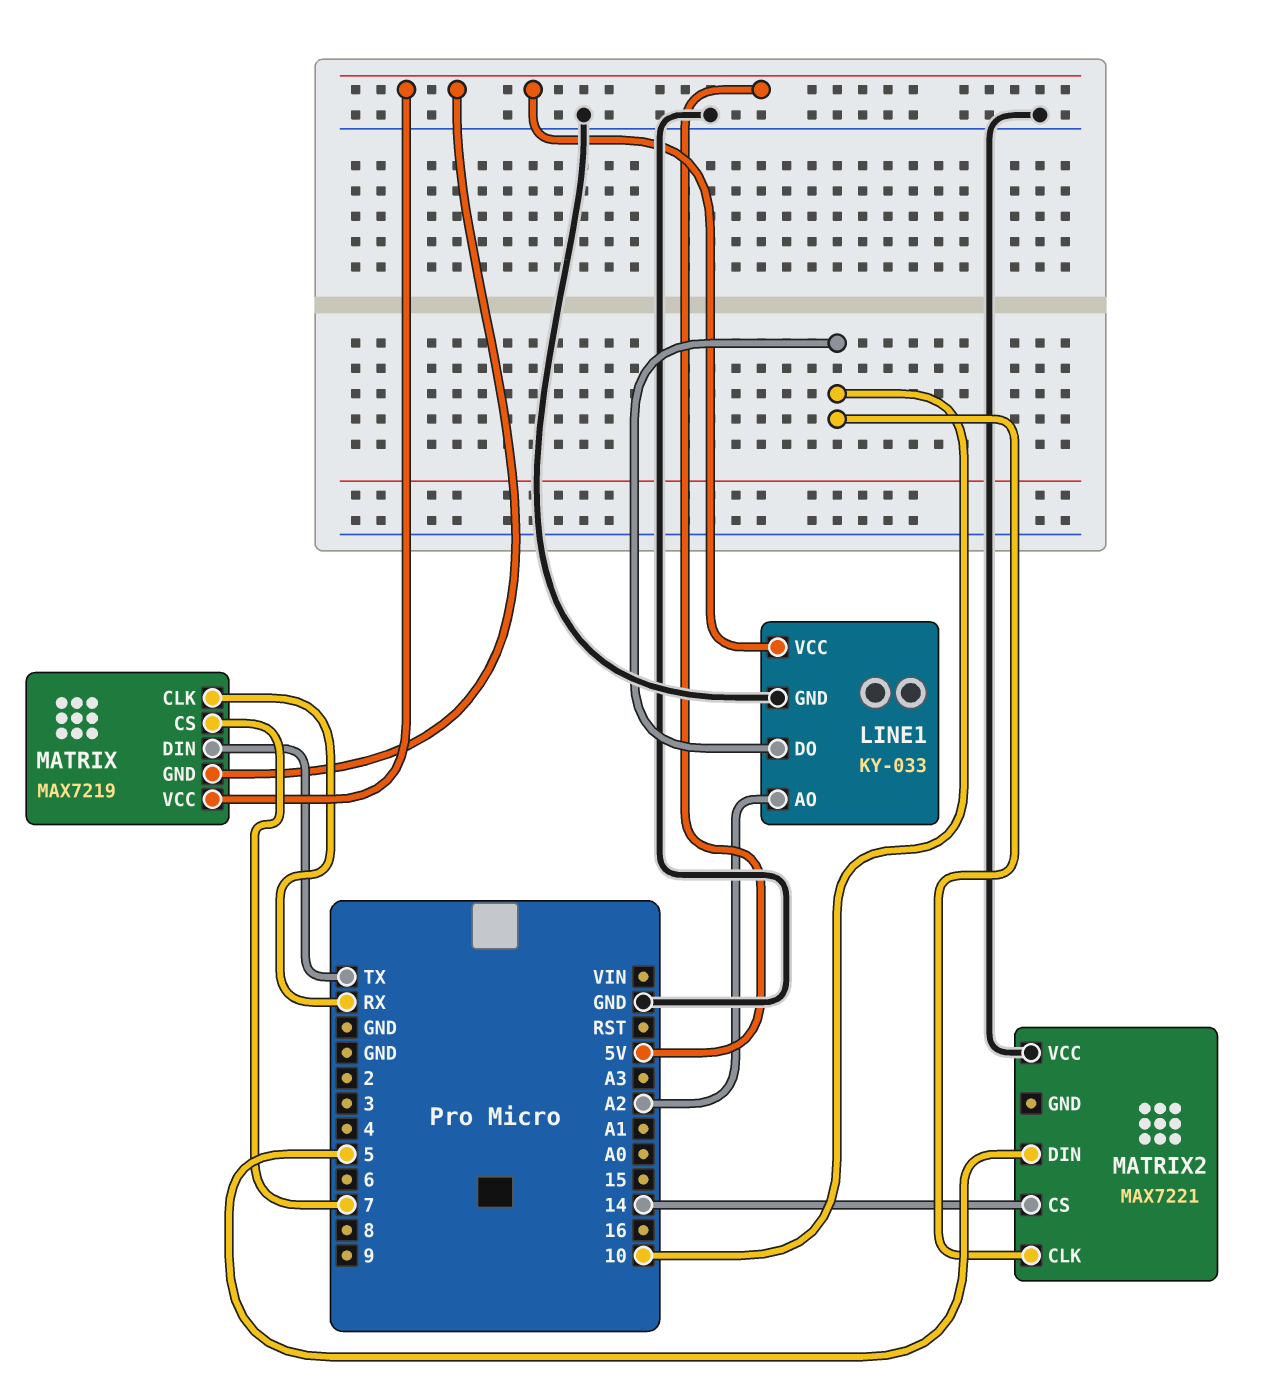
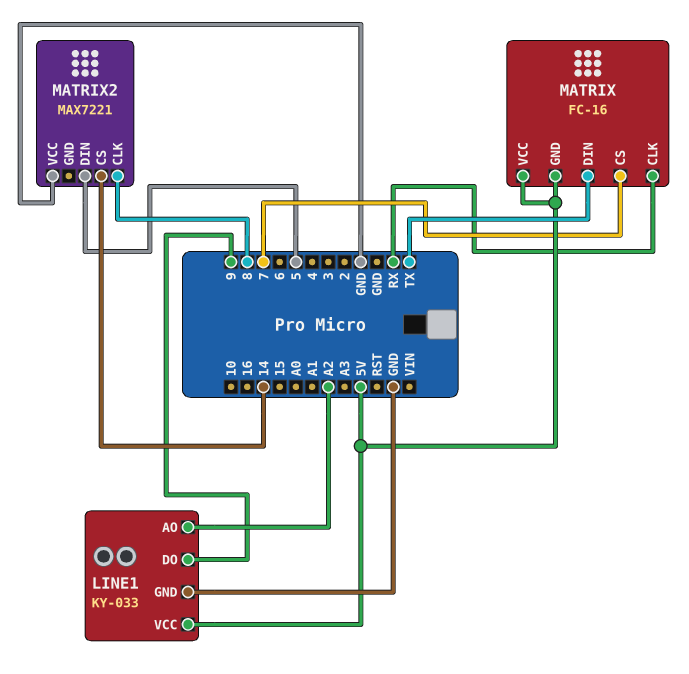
LINE1 pin DO: 10 -> 9
MATRIX: MAX7219 -> FC-16
MATRIX2 pin CLK: 10 -> 8

